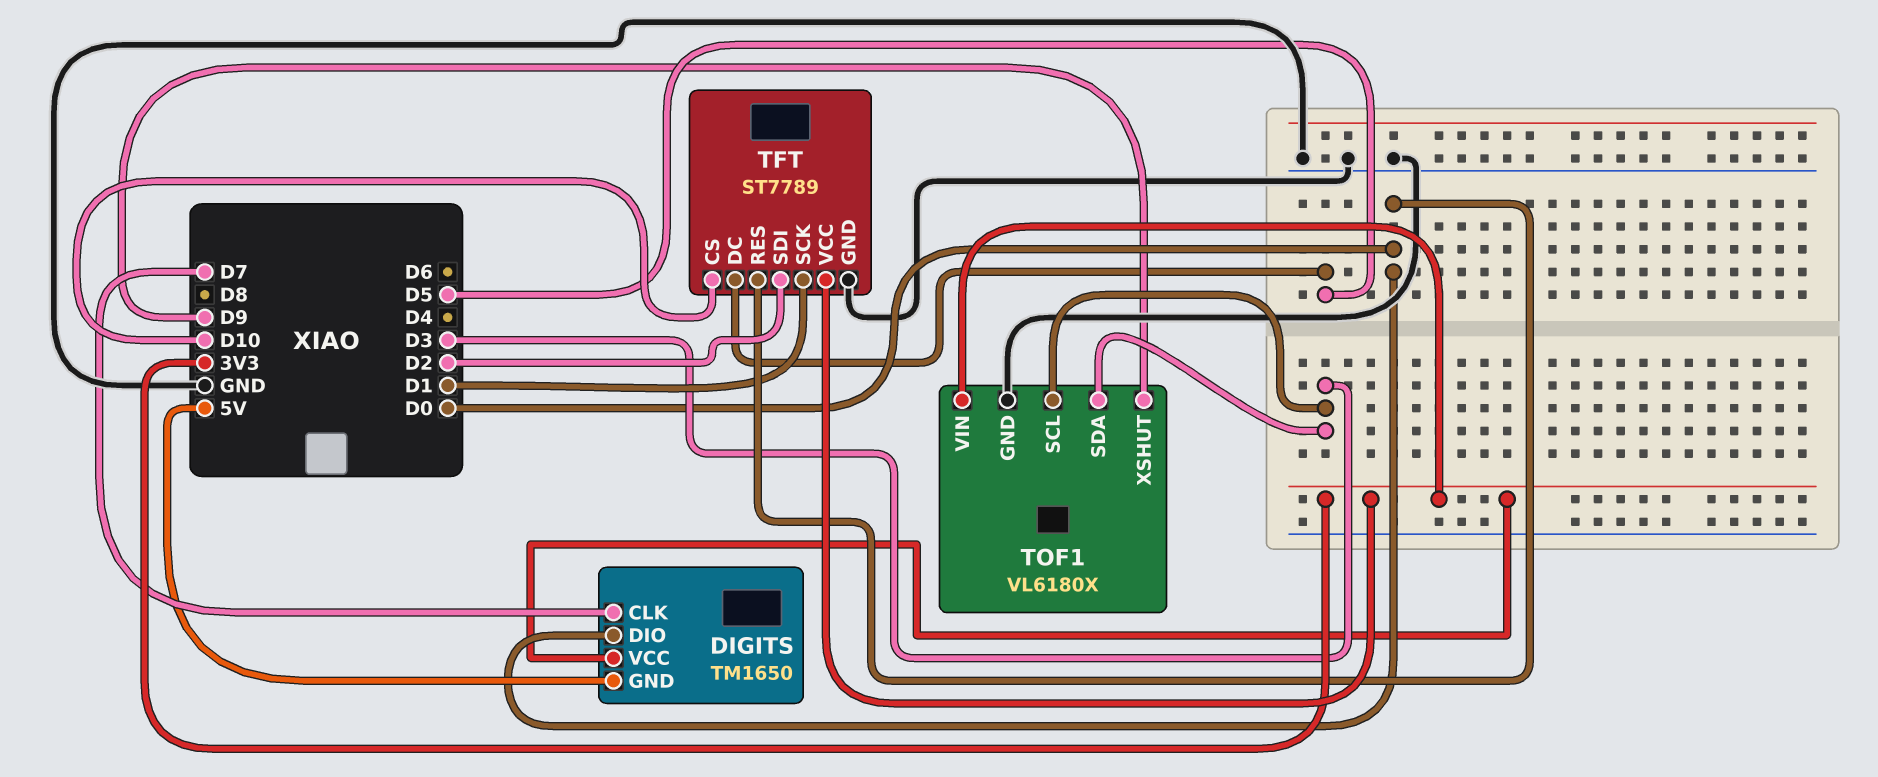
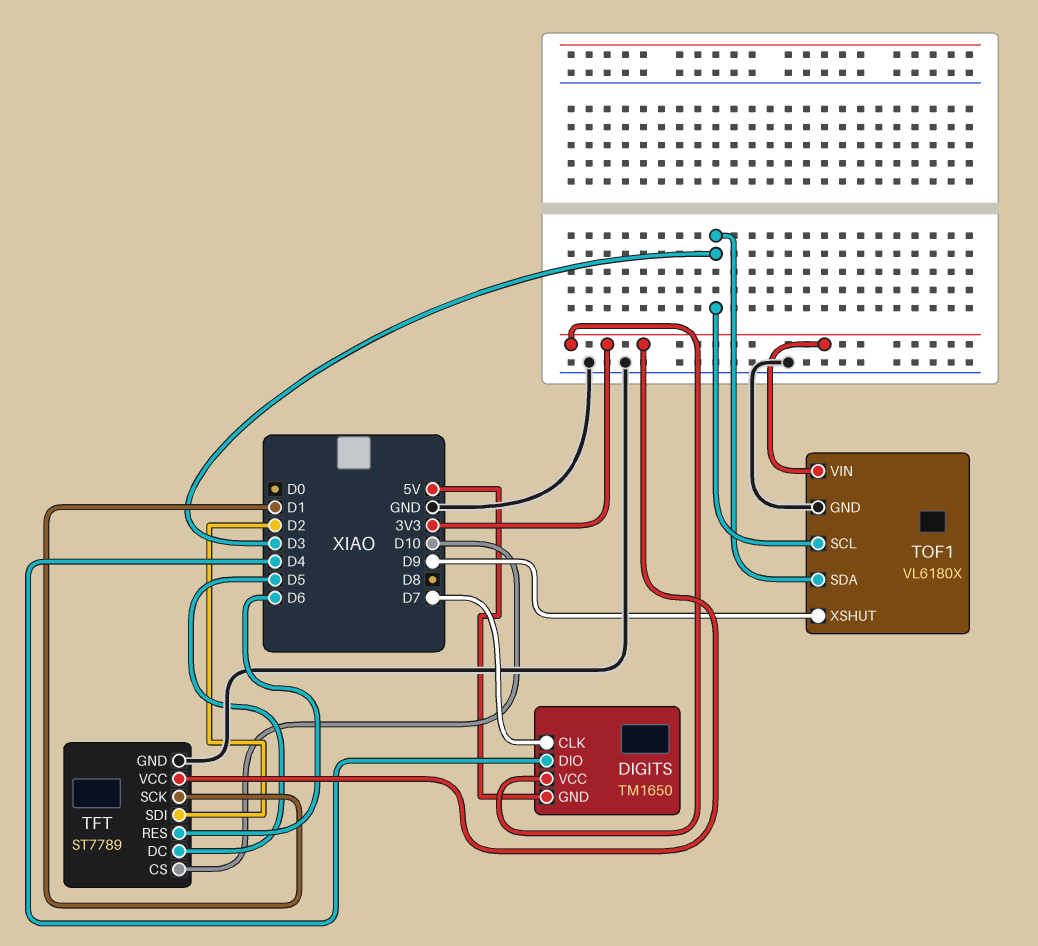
DIGITS pin DIO: D0 -> D4
TFT pin RES: D0 -> D6

